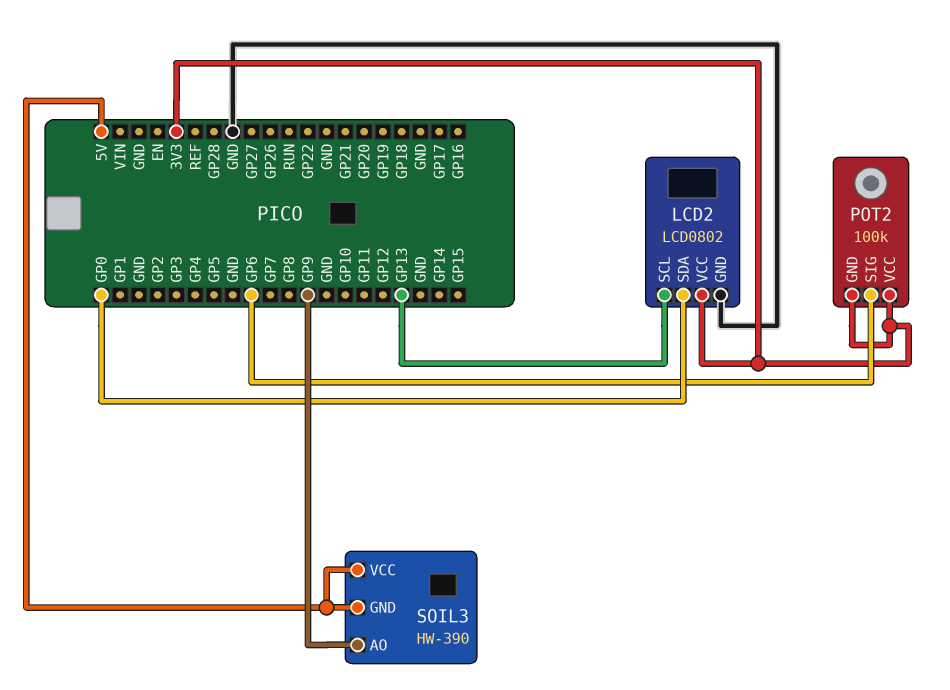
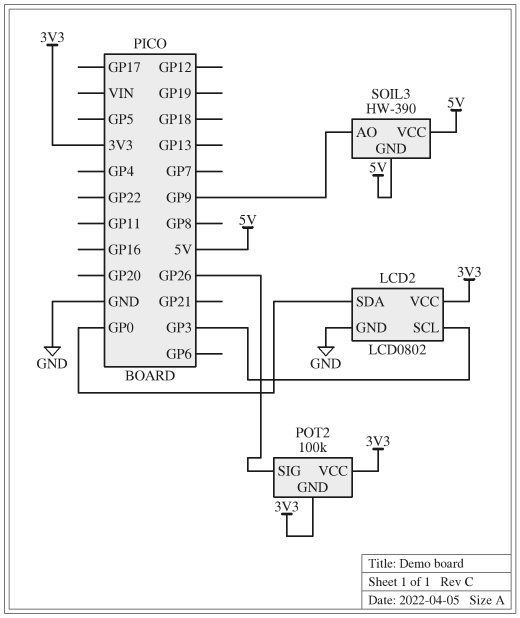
LCD2 pin SCL: GP13 -> GP3
POT2 pin SIG: GP6 -> GP26

